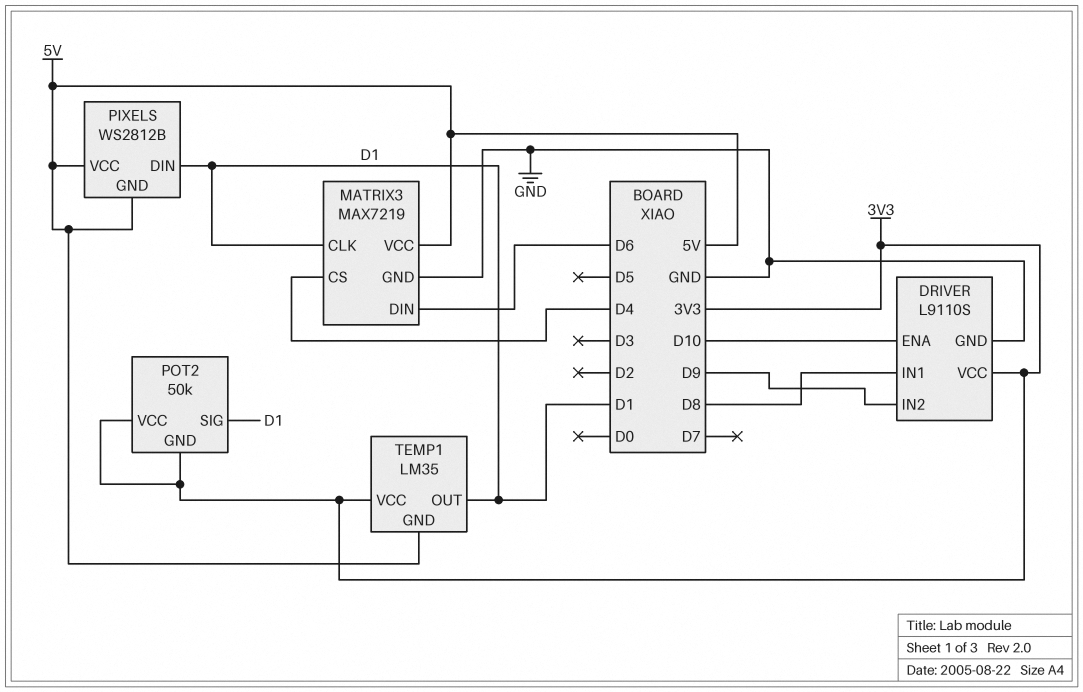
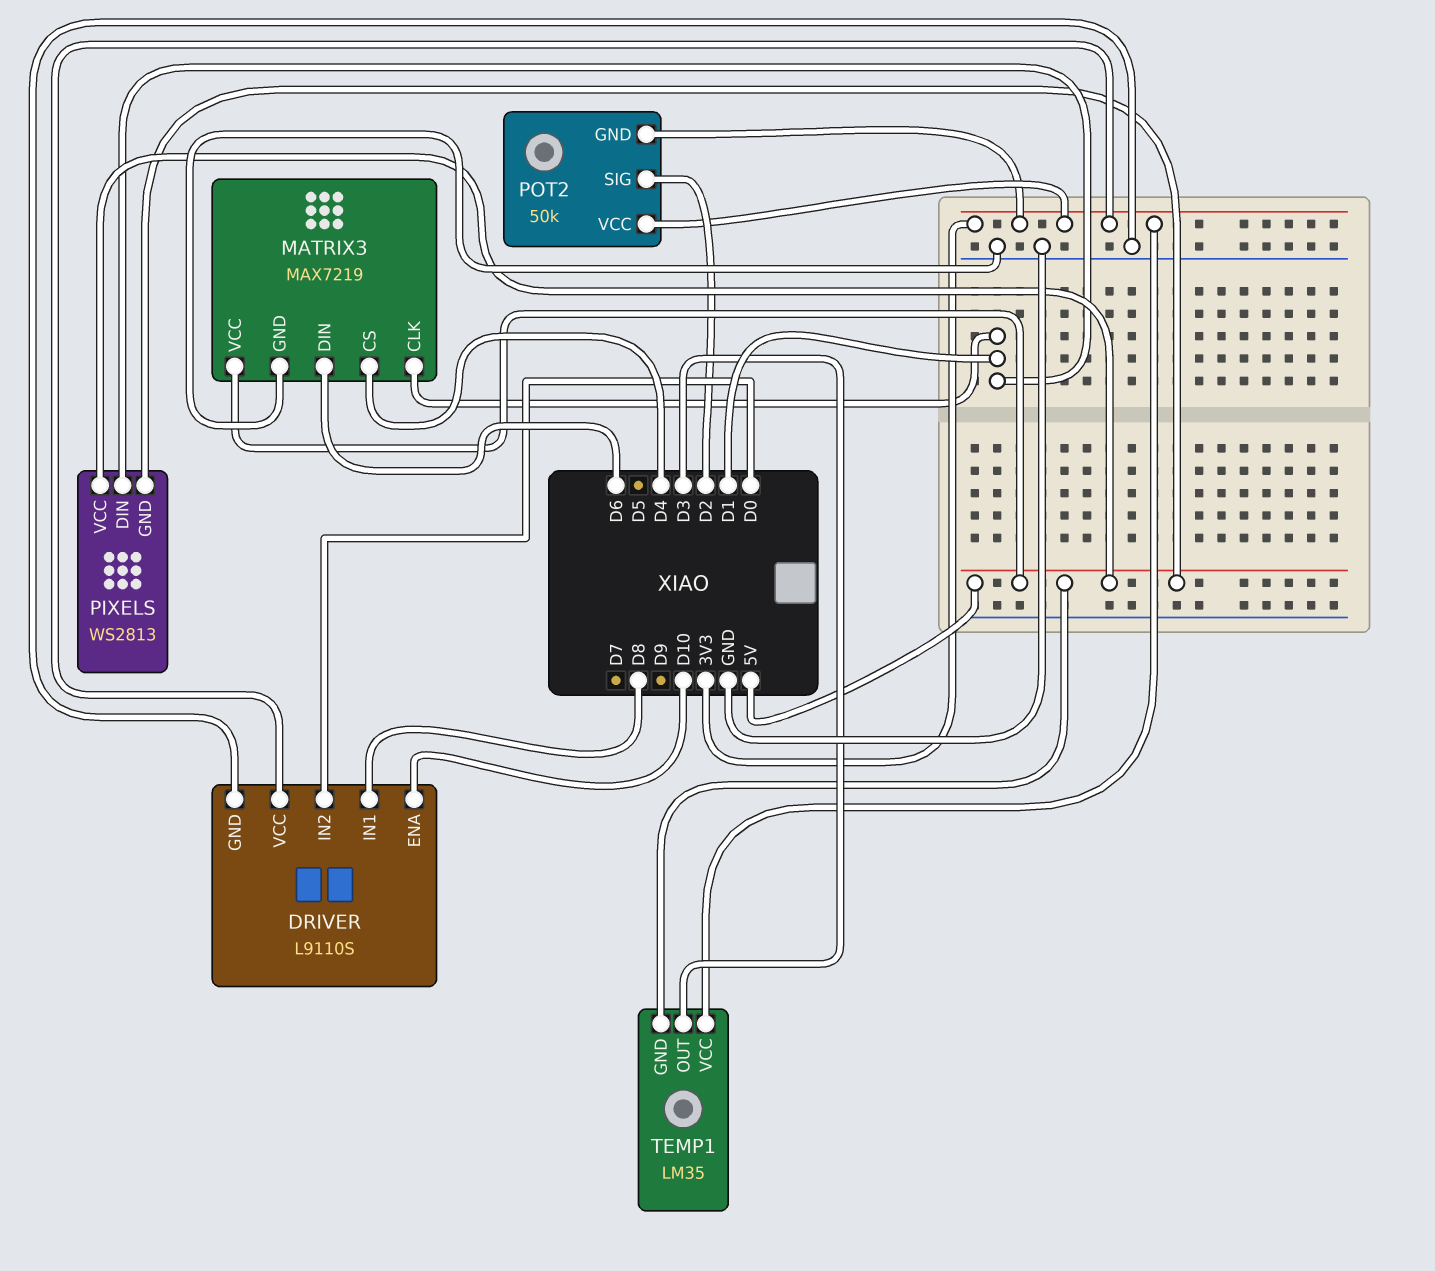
DRIVER pin IN2: D9 -> D0
PIXELS: WS2812B -> WS2813
POT2 pin SIG: D1 -> D2
TEMP1 pin OUT: D1 -> D3

